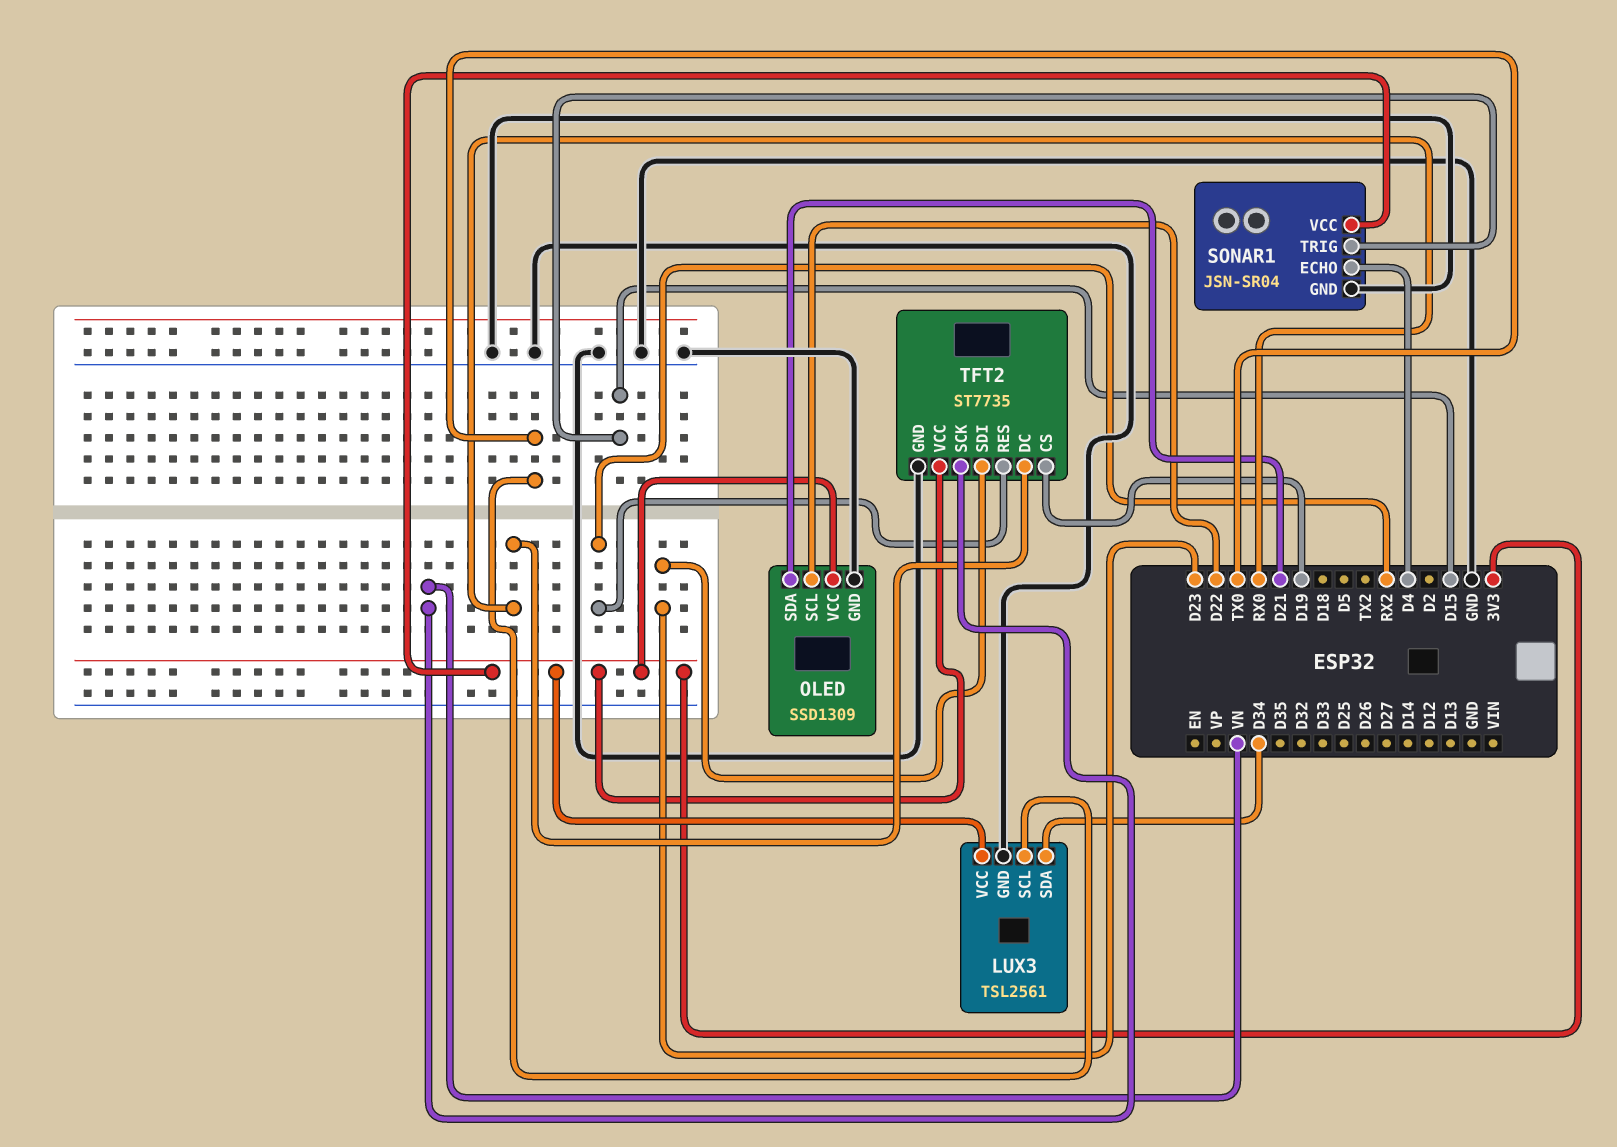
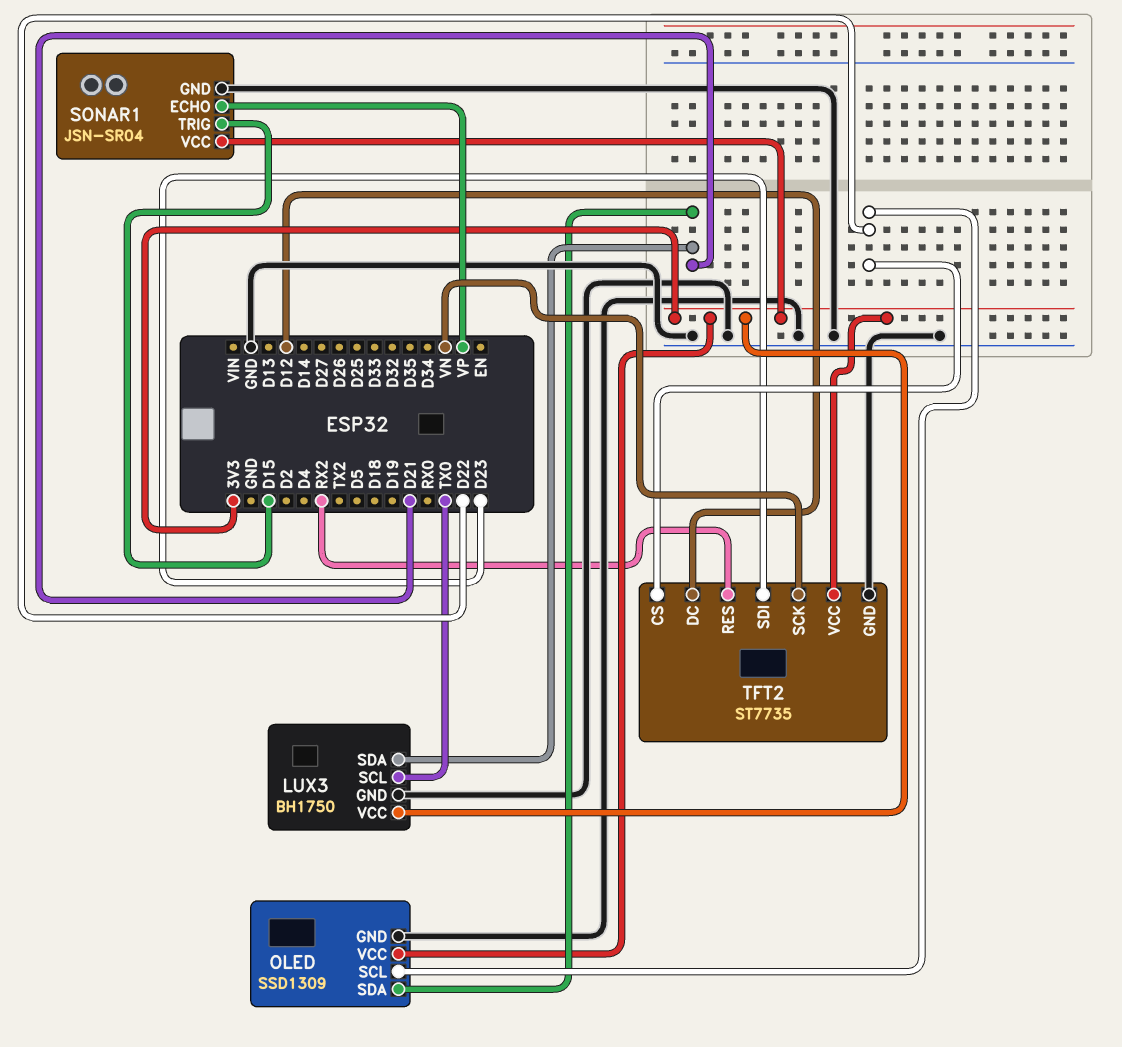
LUX3: TSL2561 -> BH1750
LUX3 pin SDA: D34 -> D21
SONAR1 pin ECHO: D4 -> VP
TFT2 pin CS: D19 -> D22
TFT2 pin DC: RX0 -> D12

